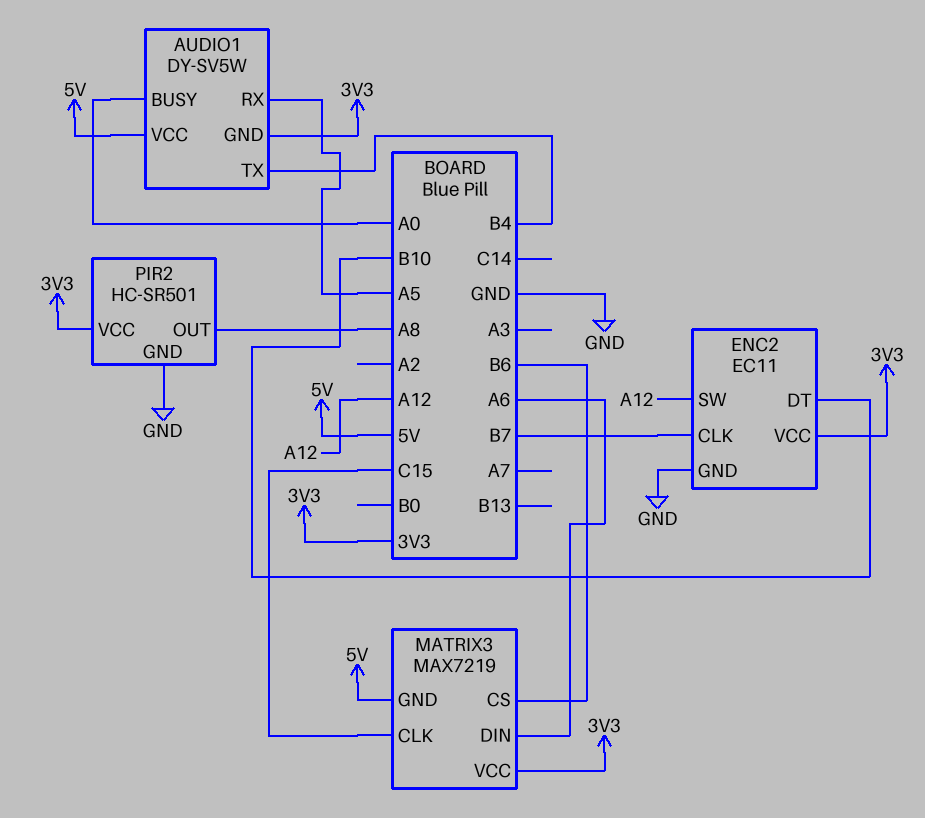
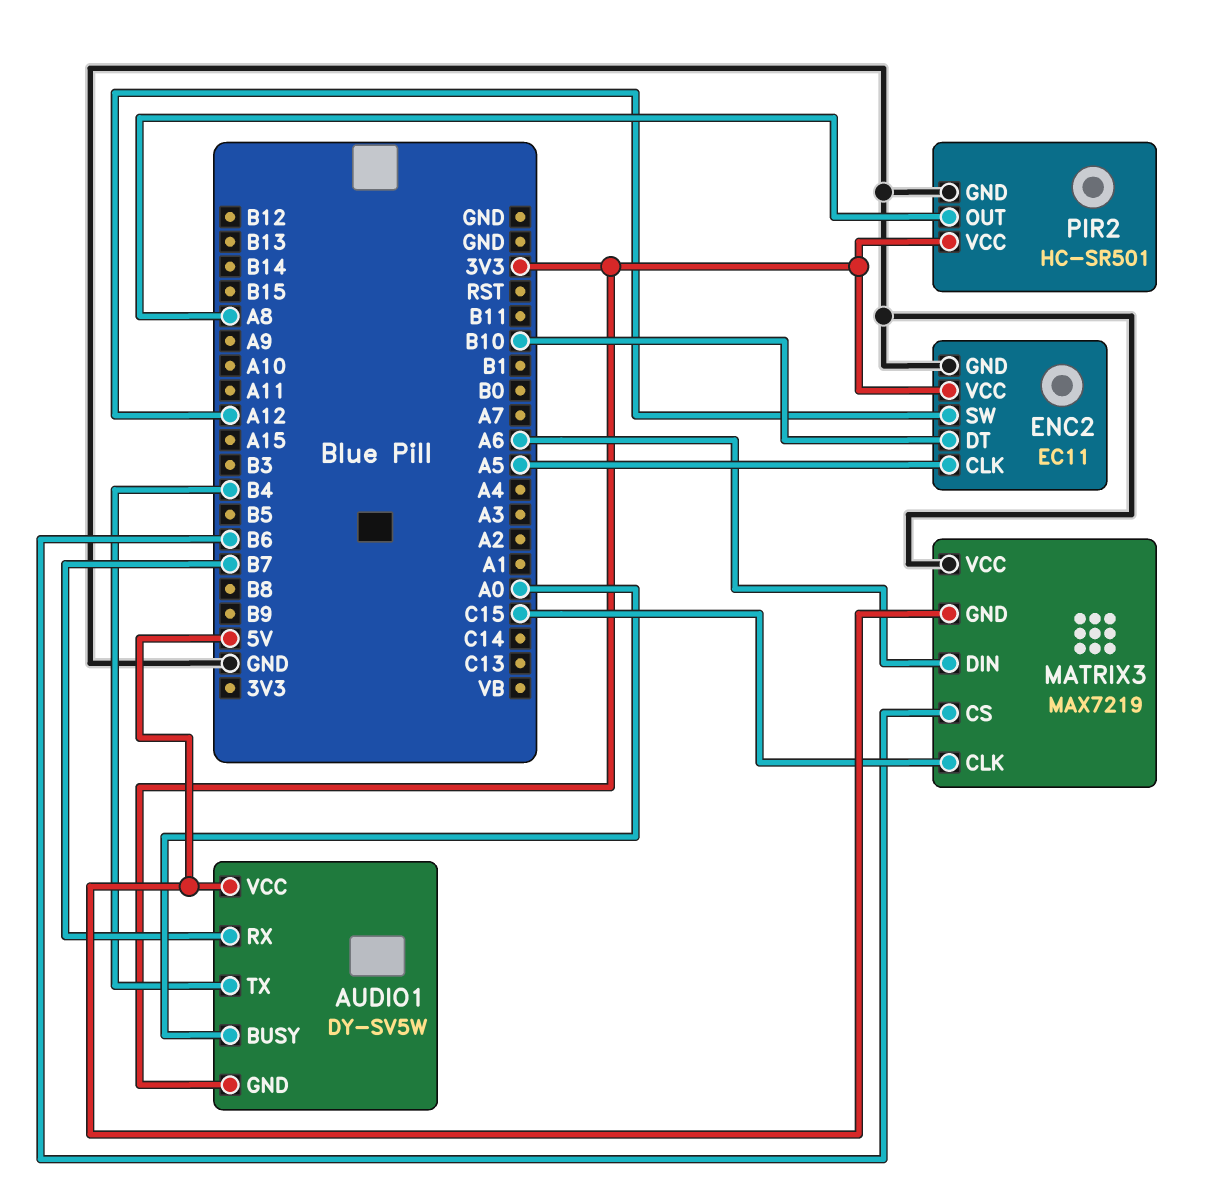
AUDIO1 pin RX: A5 -> B7
ENC2 pin CLK: B7 -> A5
MATRIX3 pin VCC: 3V3 -> GND

